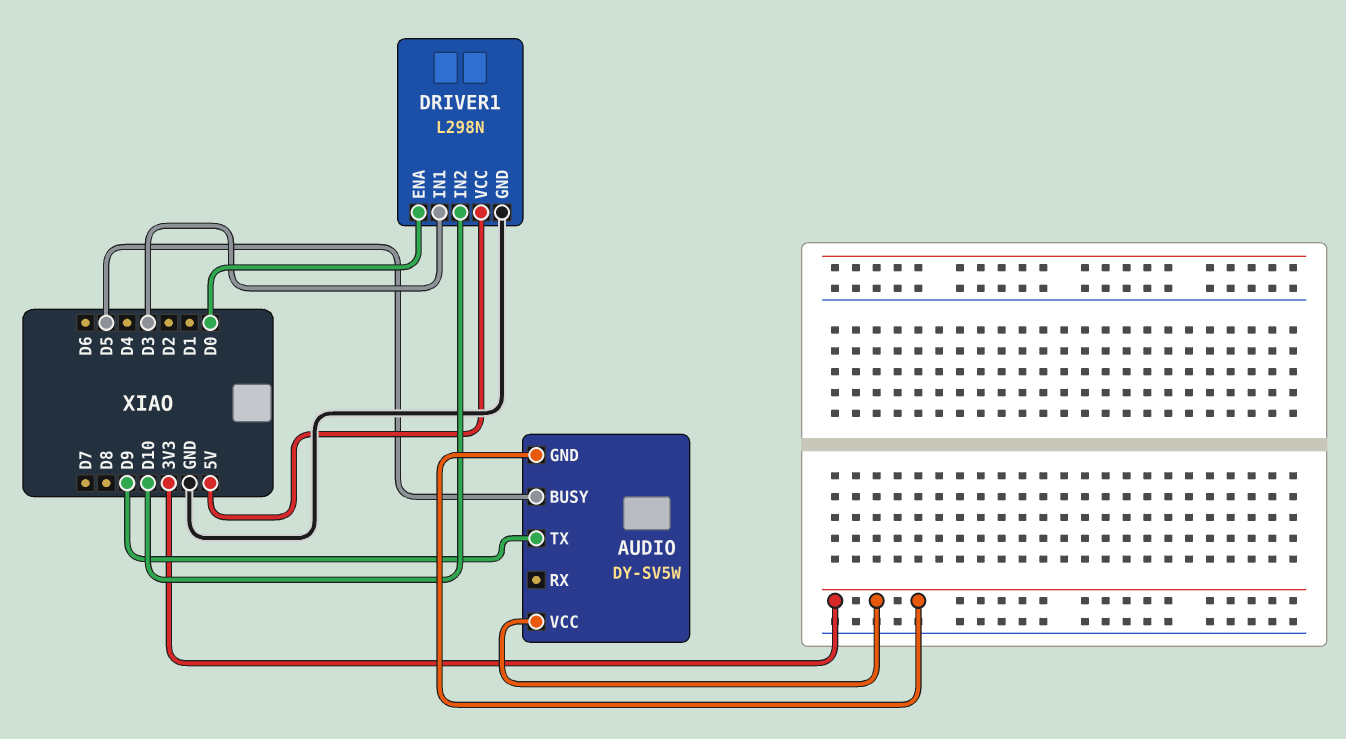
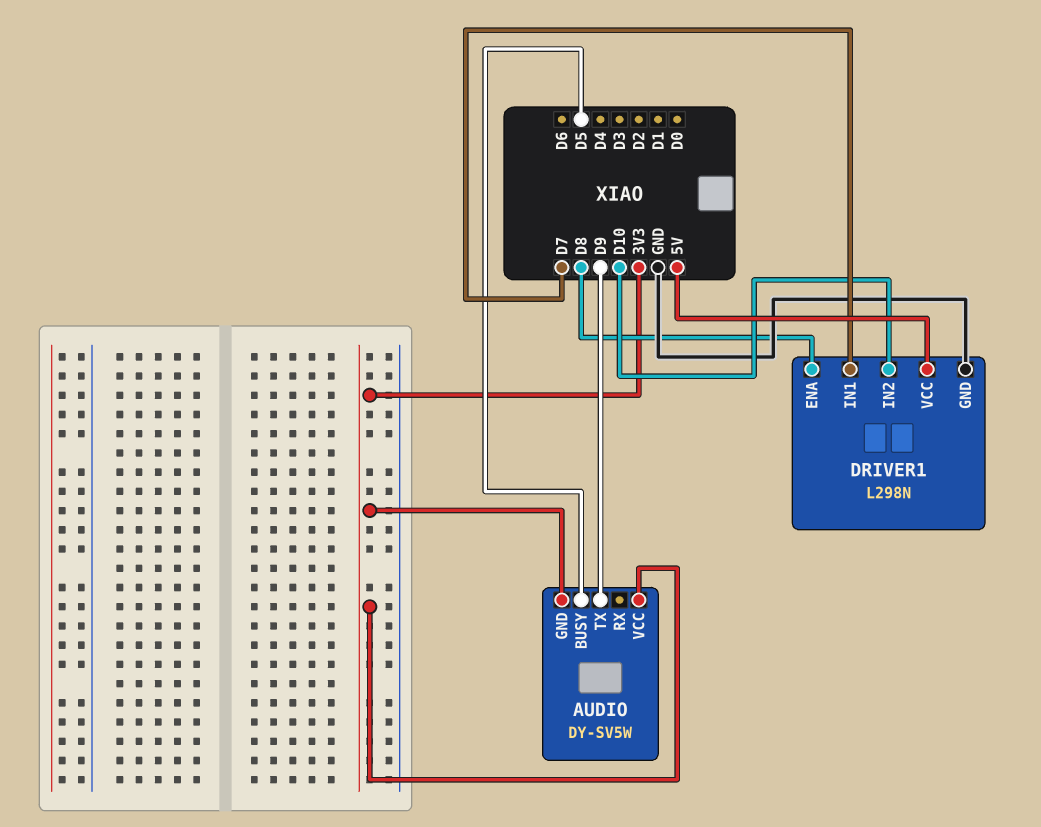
DRIVER1 pin ENA: D0 -> D8
DRIVER1 pin IN1: D3 -> D7

